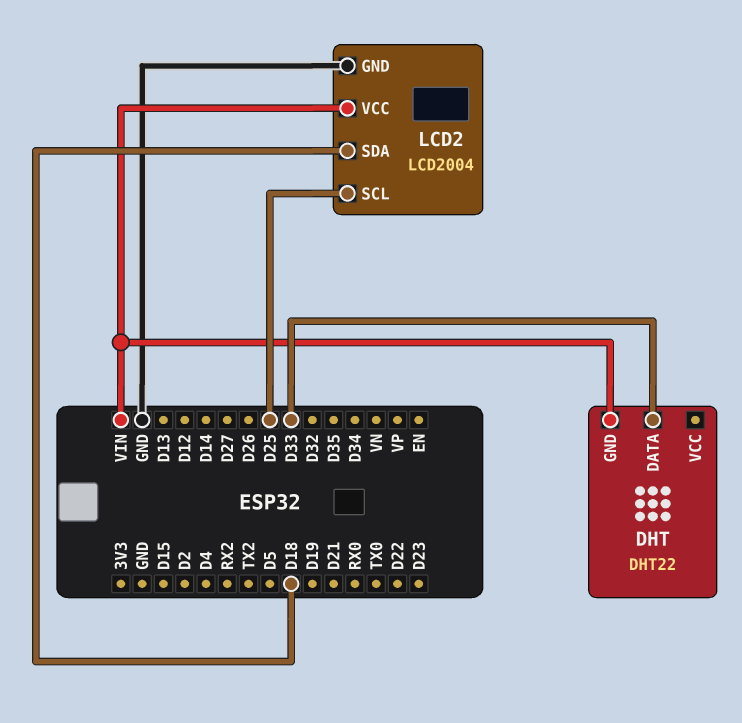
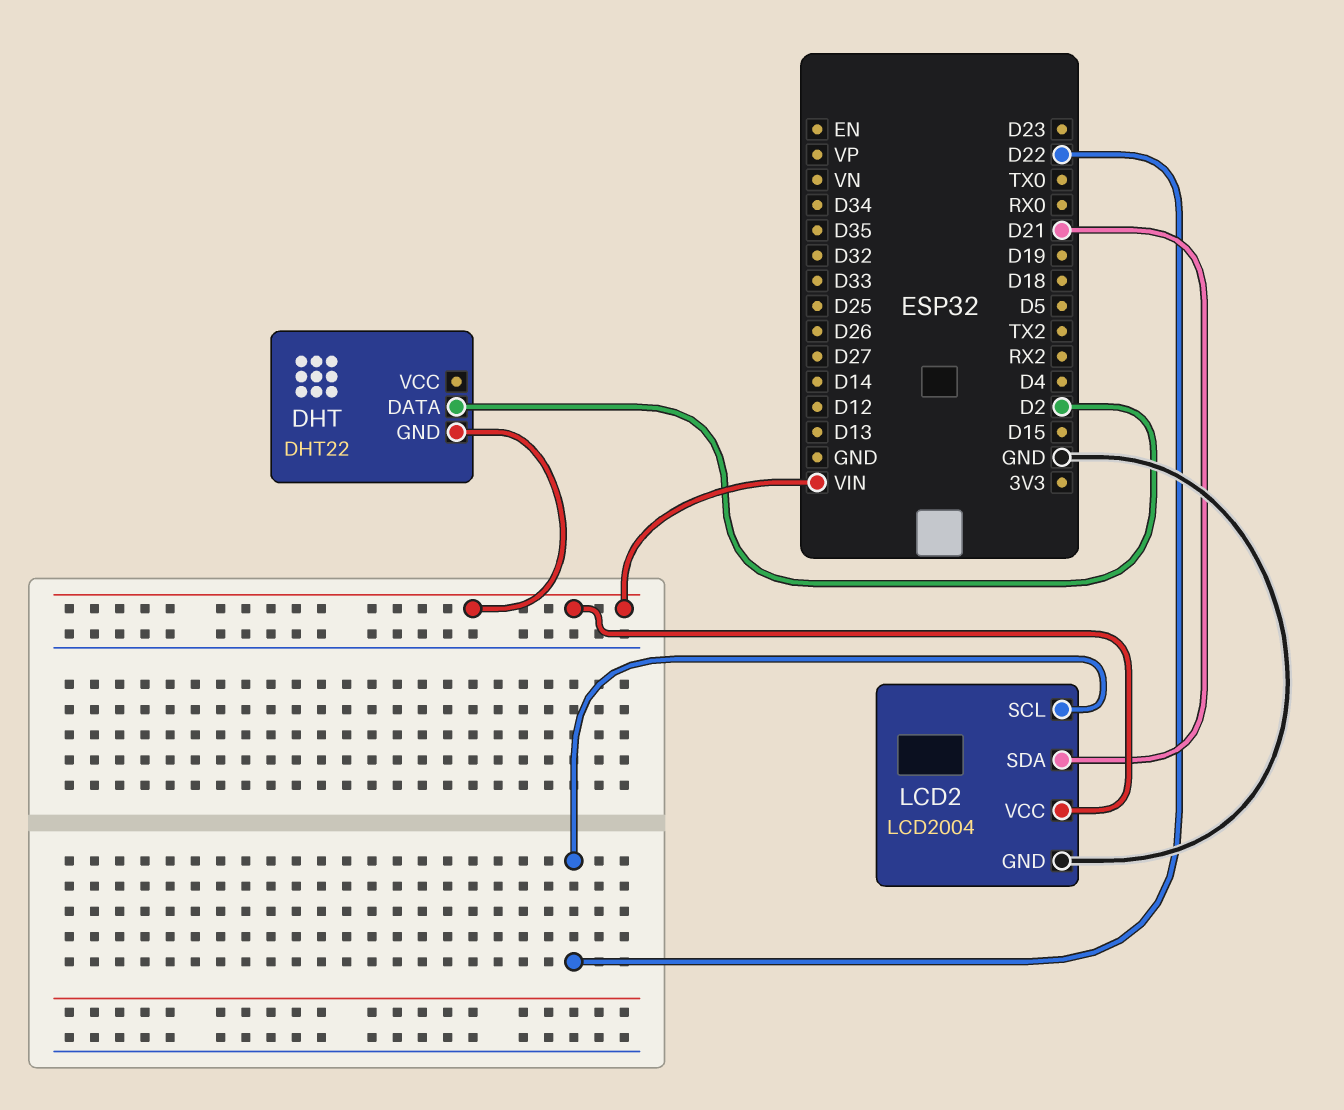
DHT pin DATA: D33 -> D2
LCD2 pin SCL: D25 -> D22
LCD2 pin SDA: D18 -> D21

